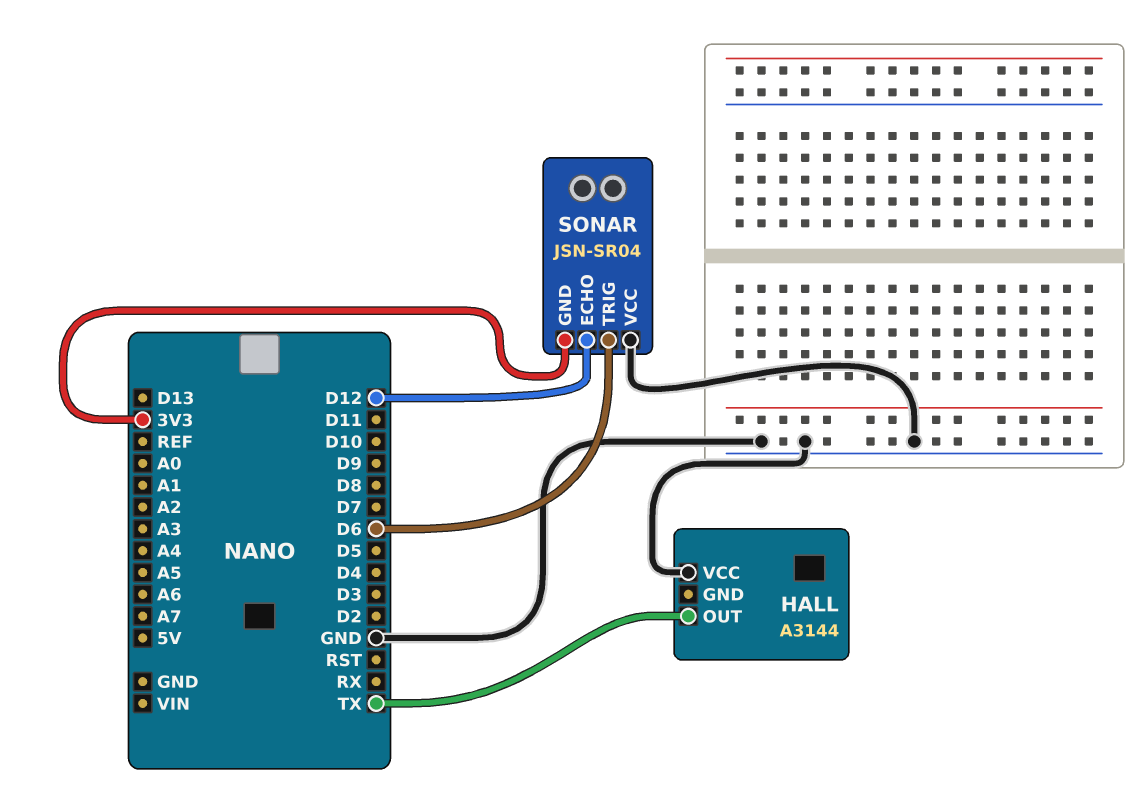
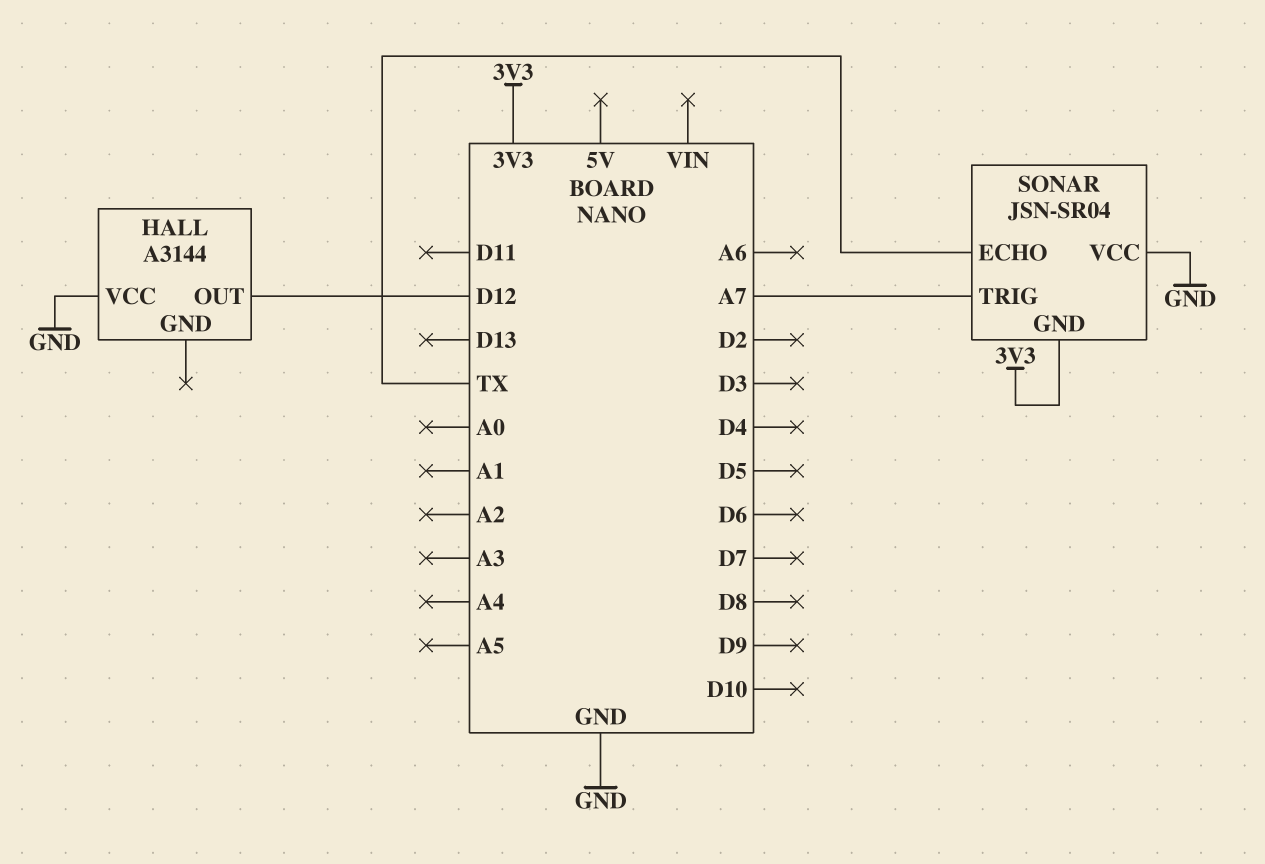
HALL pin OUT: TX -> D12
SONAR pin ECHO: D12 -> TX
SONAR pin TRIG: D6 -> A7

